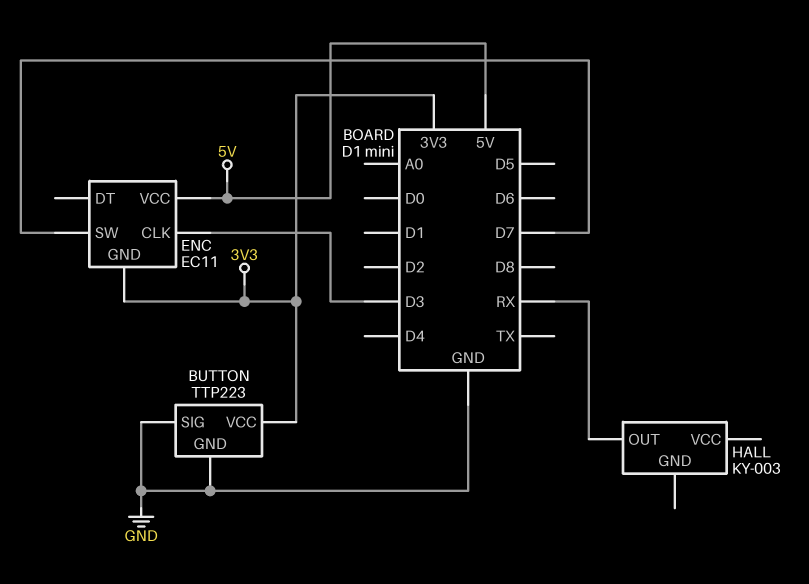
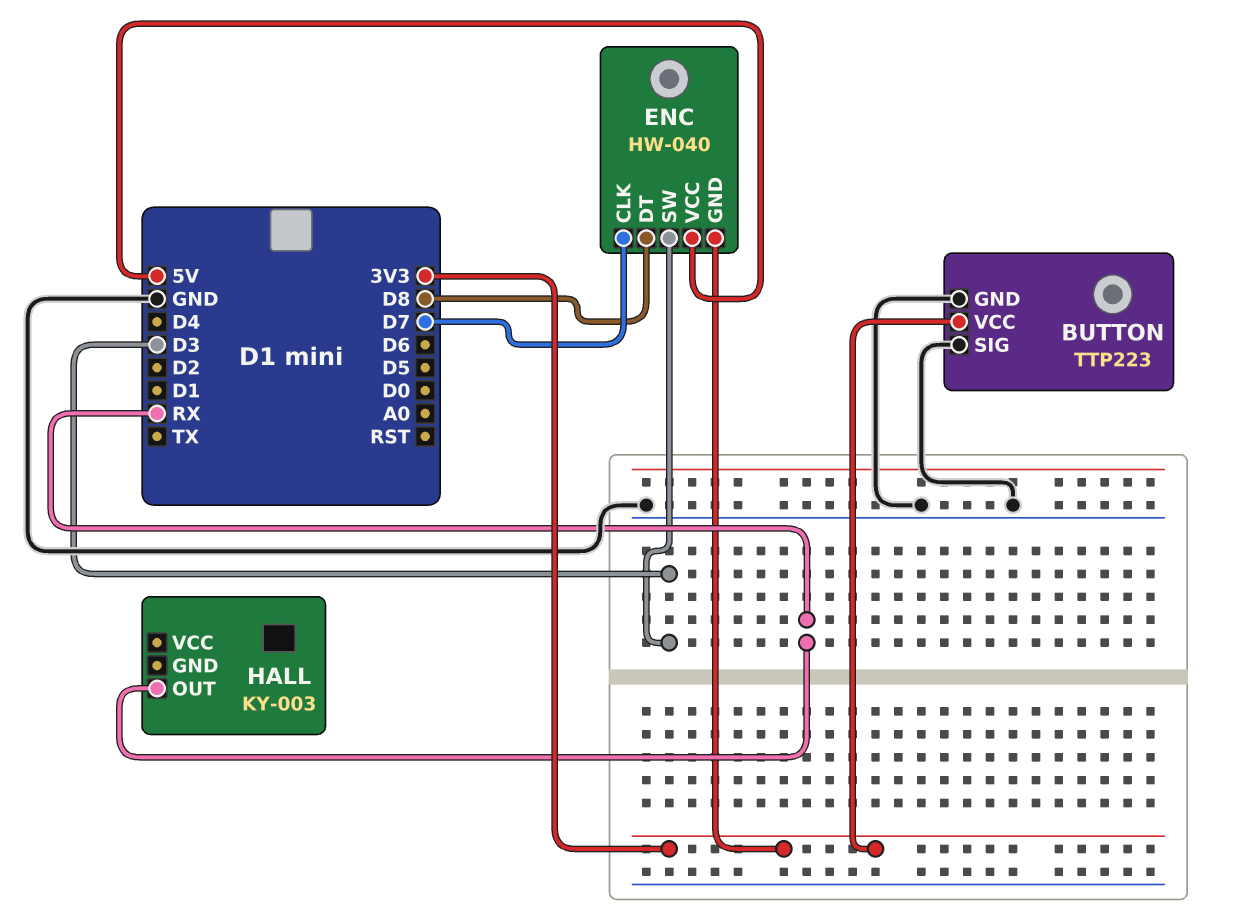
ENC: EC11 -> HW-040
ENC pin CLK: D3 -> D7
ENC pin DT: none -> D8
ENC pin SW: D7 -> D3

